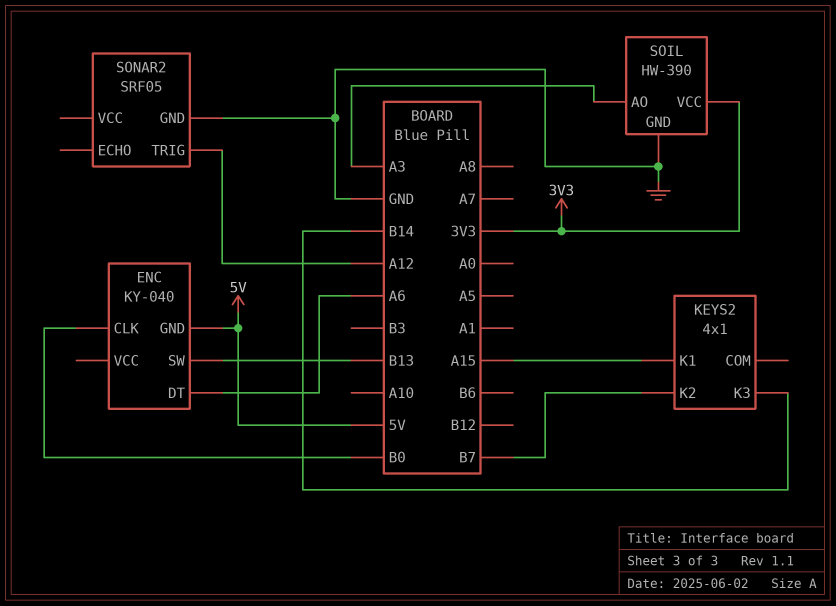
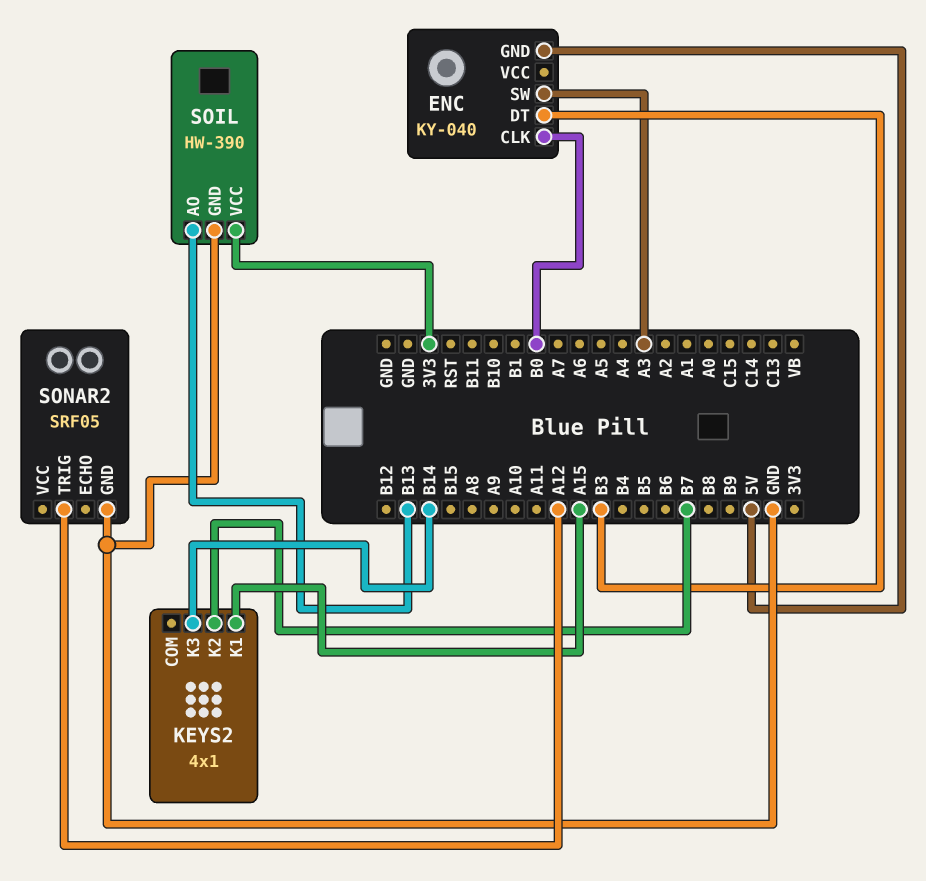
ENC pin DT: A6 -> B3
ENC pin SW: B13 -> A3
SOIL pin AO: A3 -> B13

